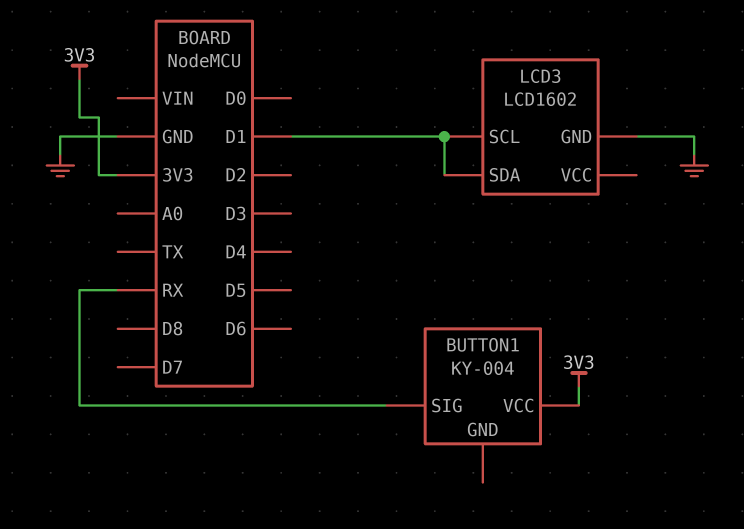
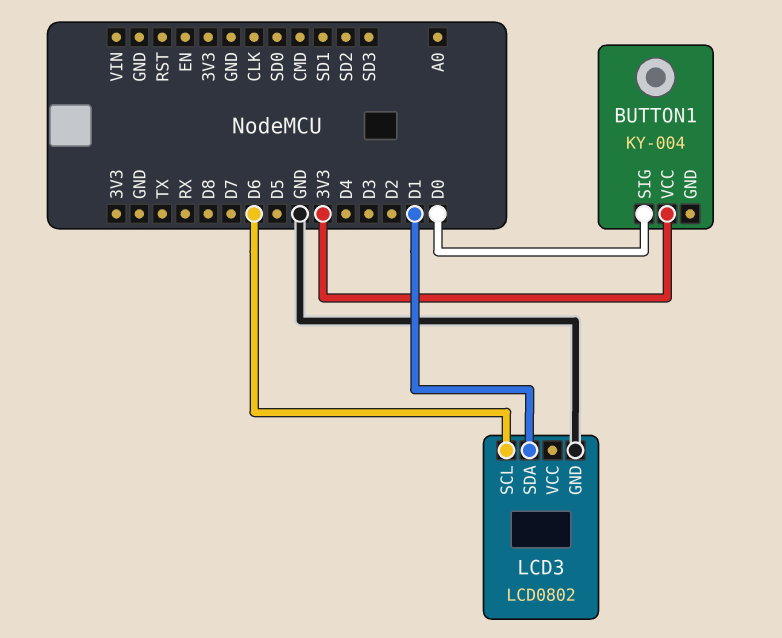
BUTTON1 pin SIG: RX -> D0
LCD3: LCD1602 -> LCD0802
LCD3 pin SCL: D1 -> D6

